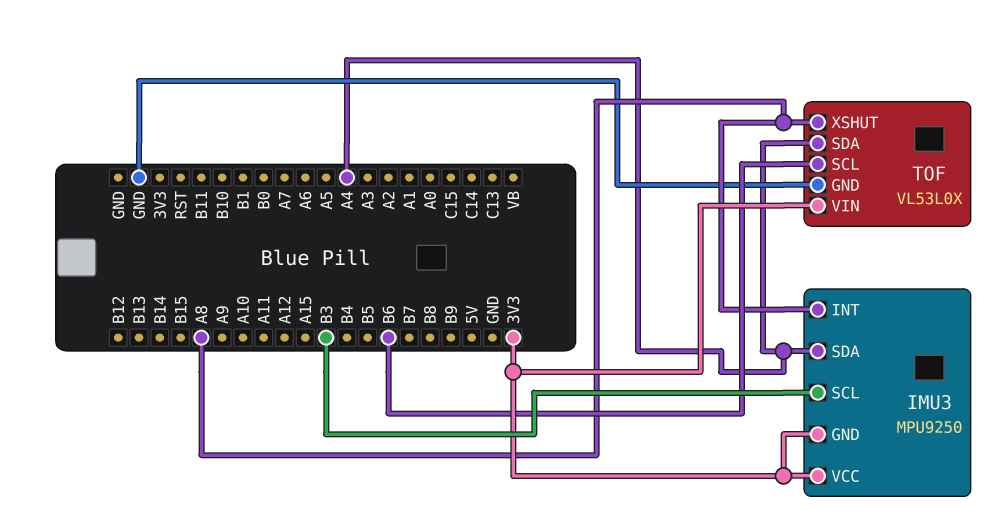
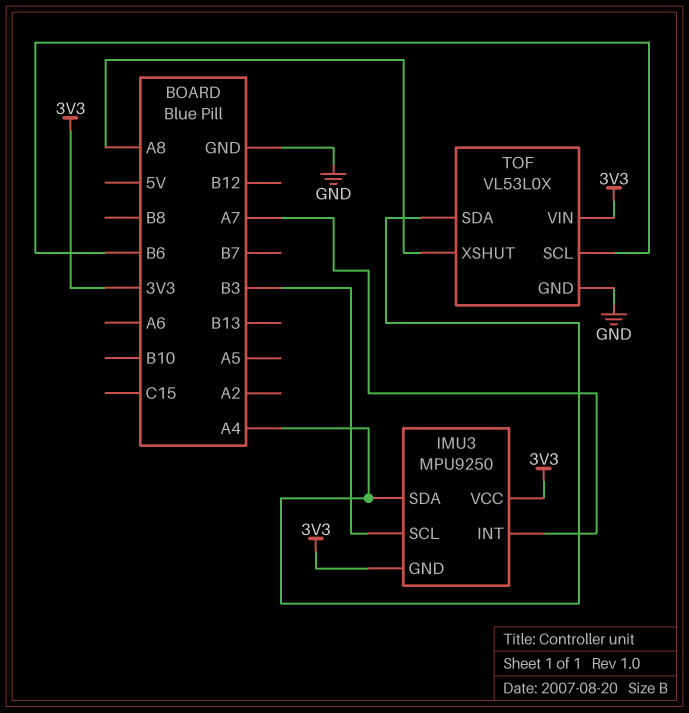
IMU3 pin INT: A8 -> A7

